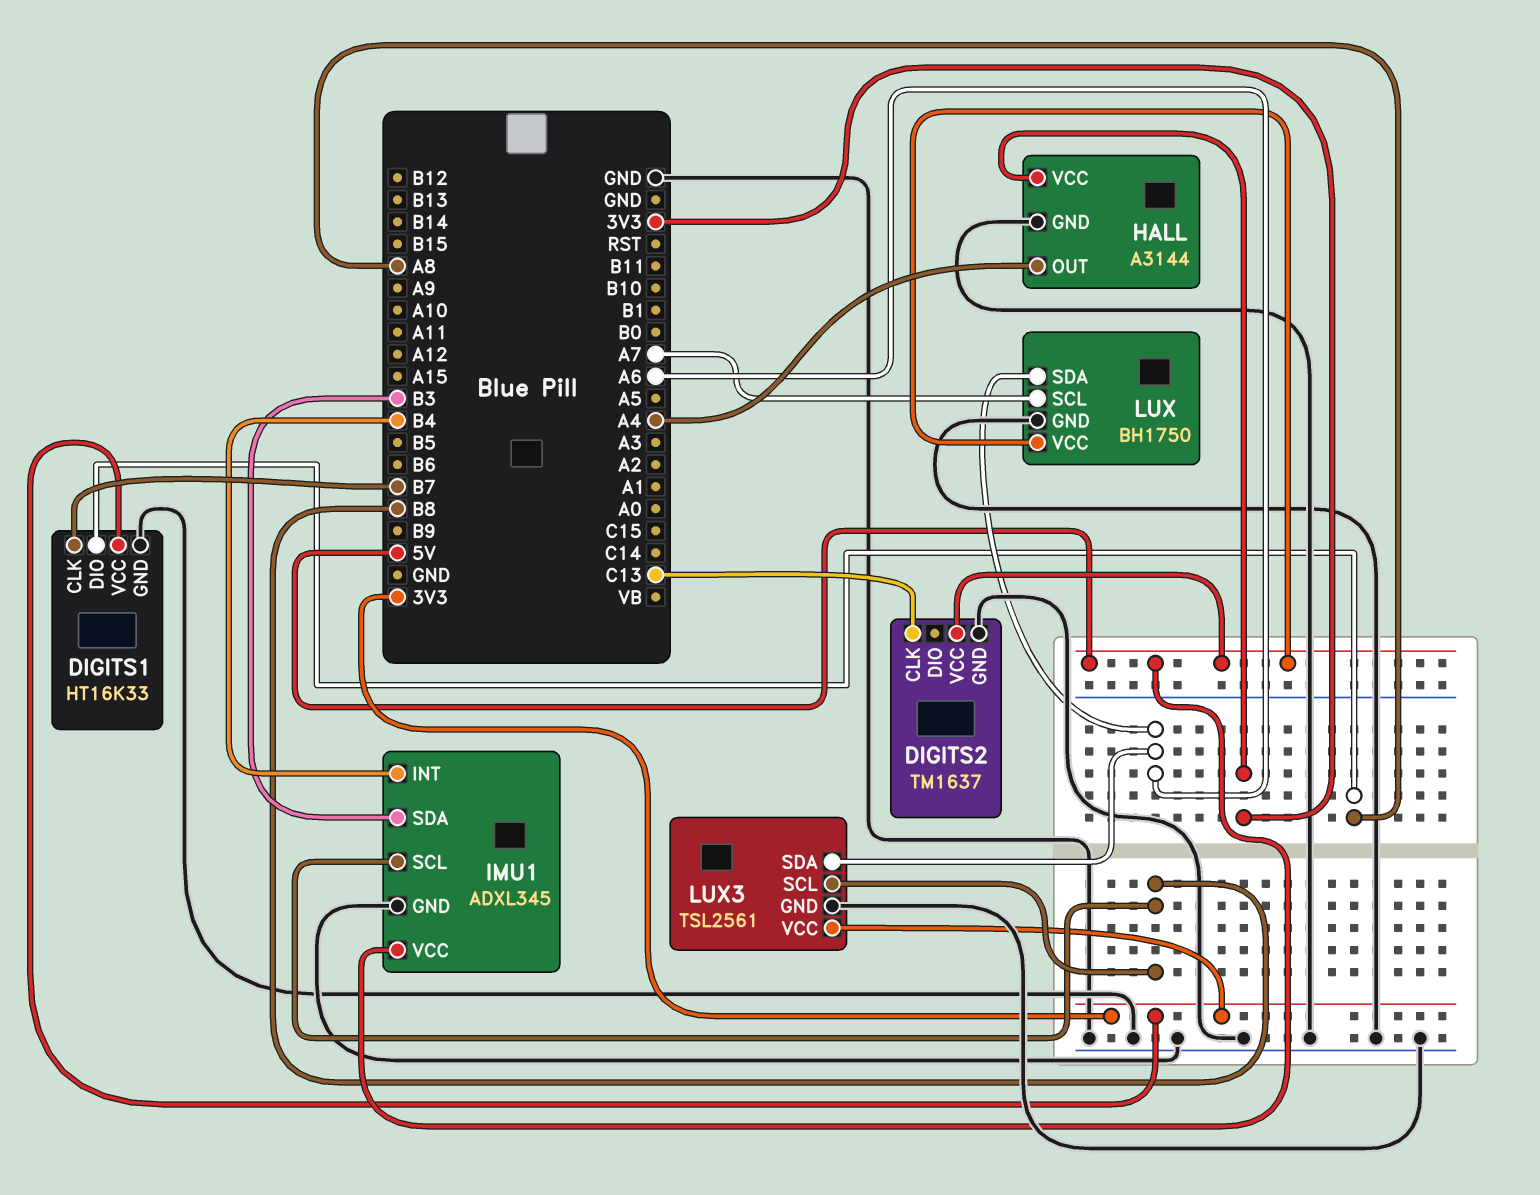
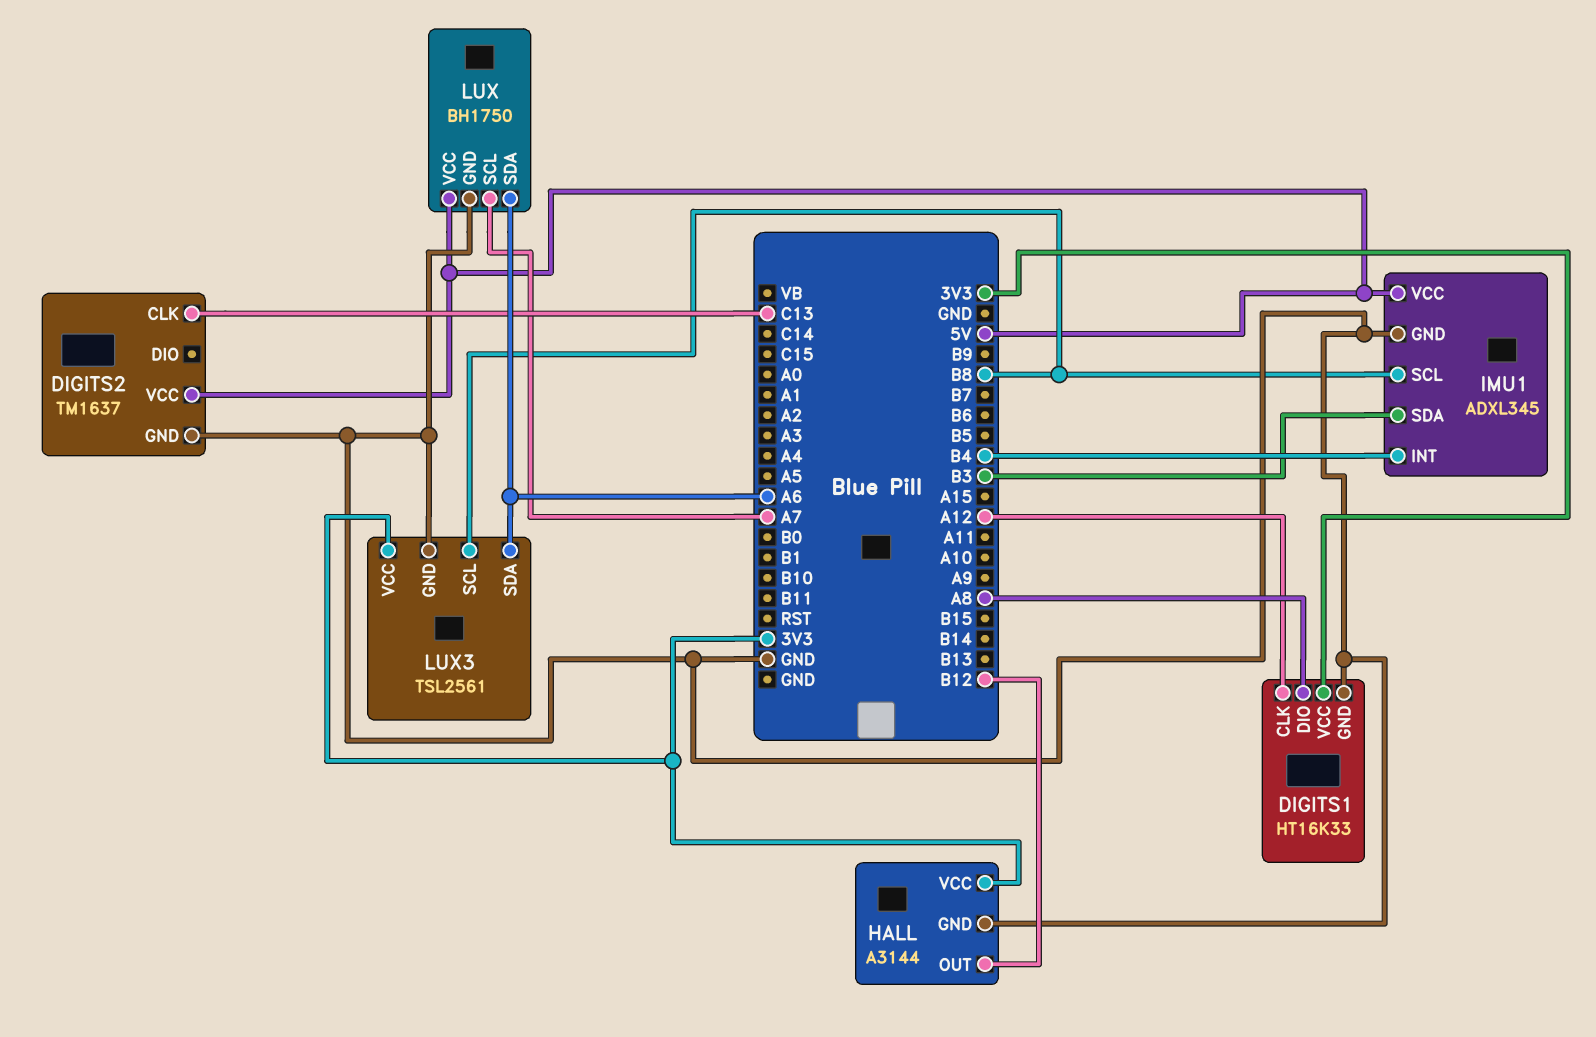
DIGITS1 pin CLK: B7 -> A12
HALL pin OUT: A4 -> B12

